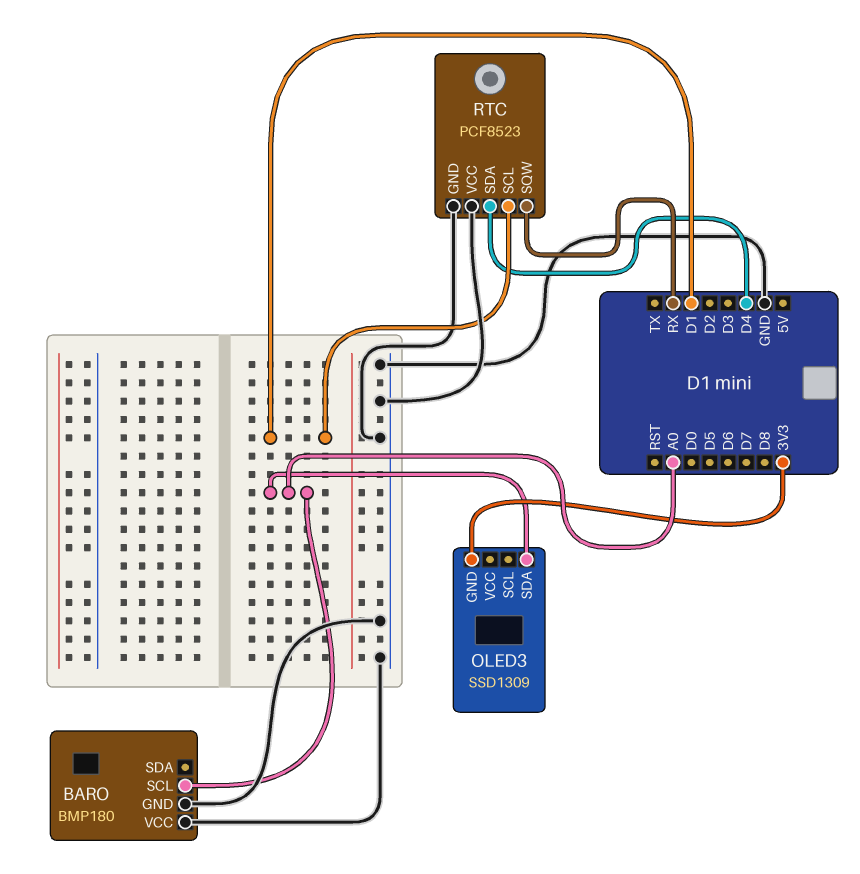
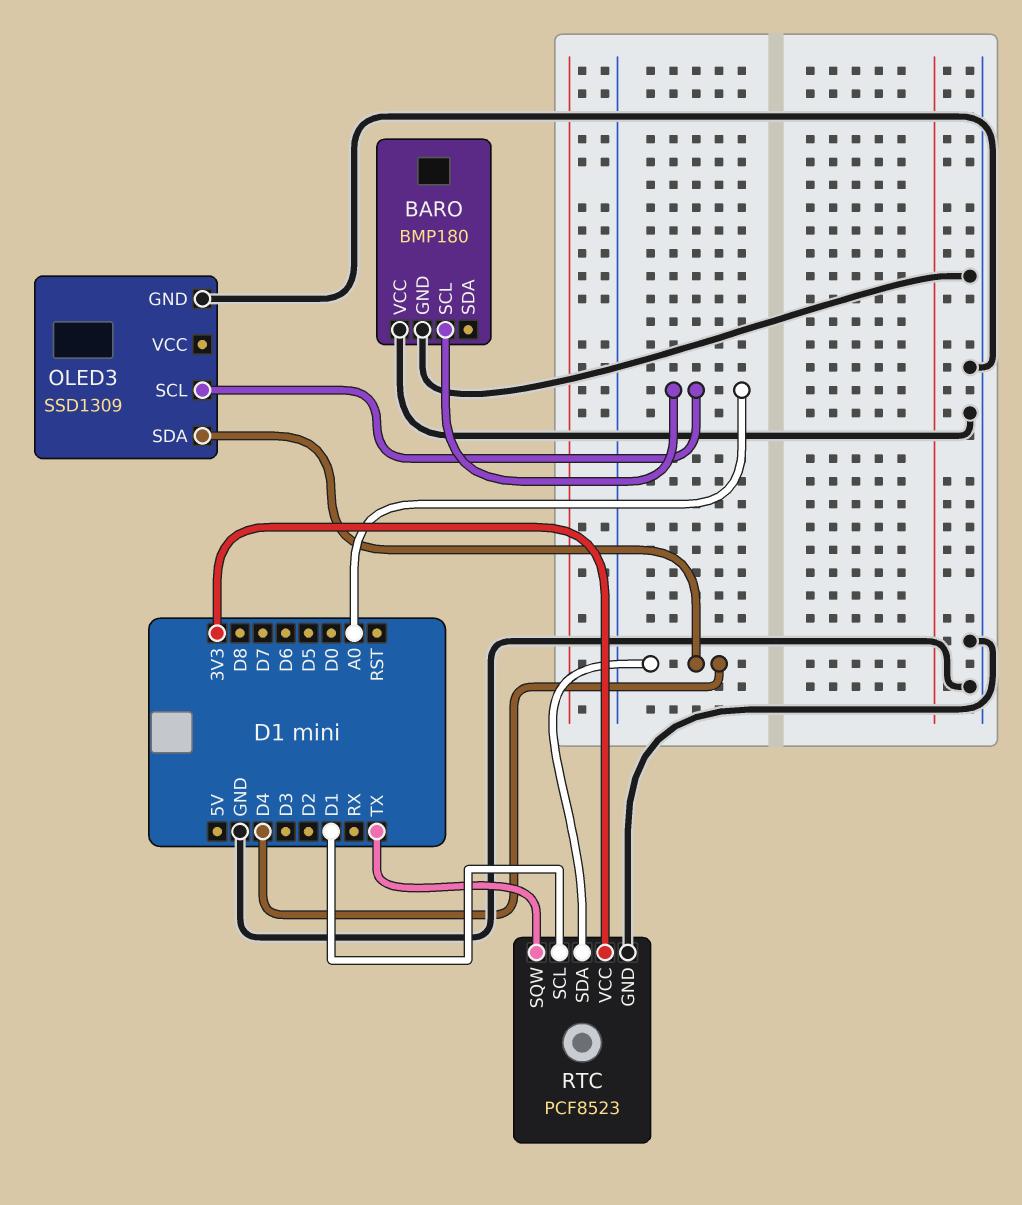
OLED3 pin GND: 3V3 -> GND
OLED3 pin SCL: none -> A0
OLED3 pin SDA: A0 -> D4
RTC pin SQW: RX -> TX
RTC pin VCC: GND -> 3V3

